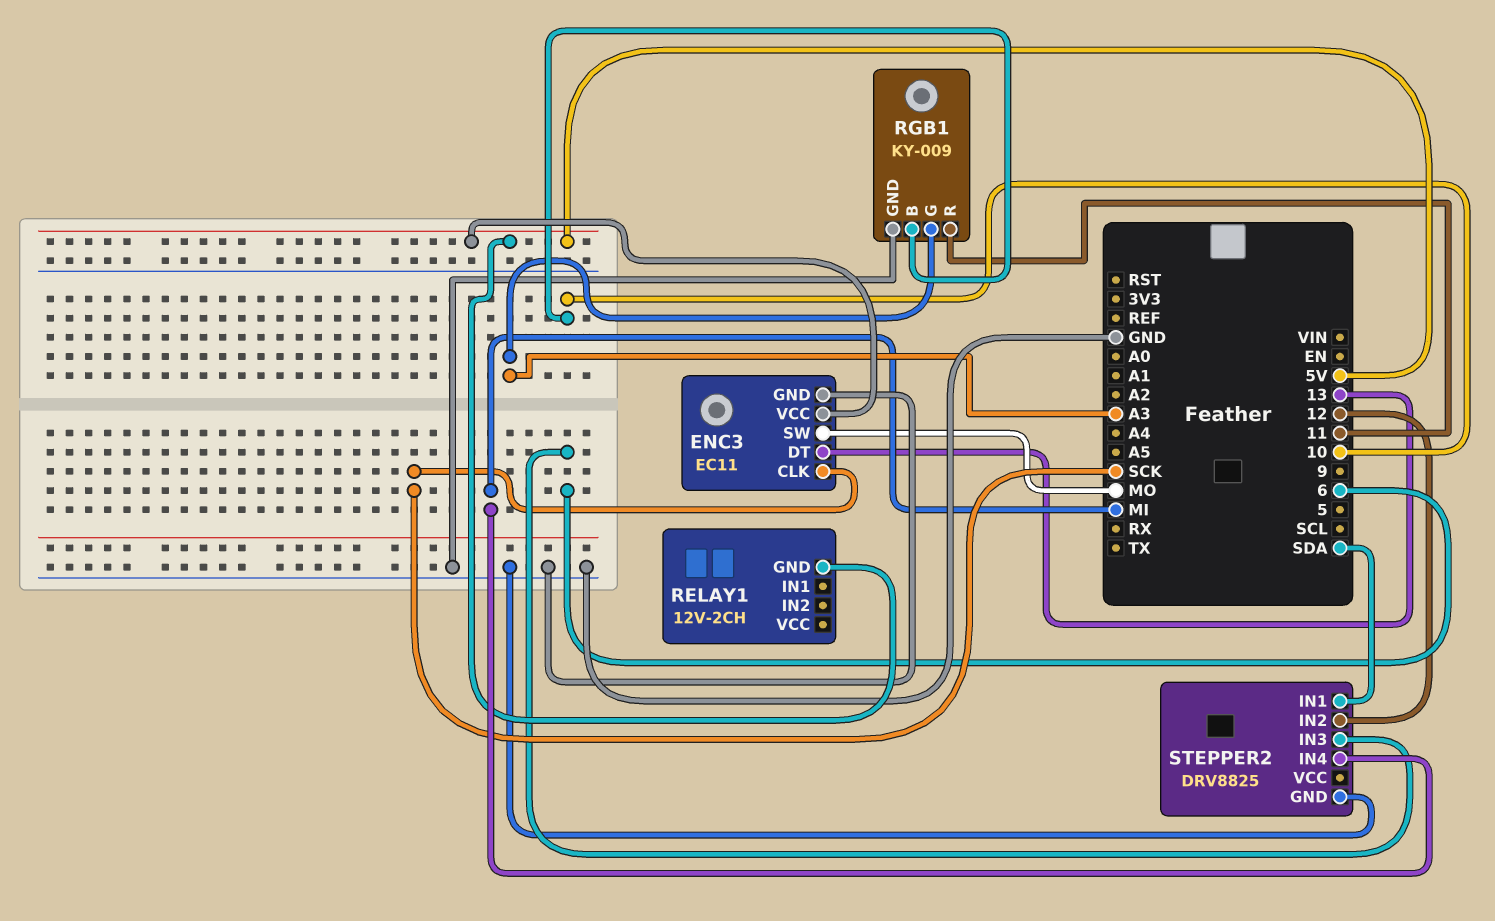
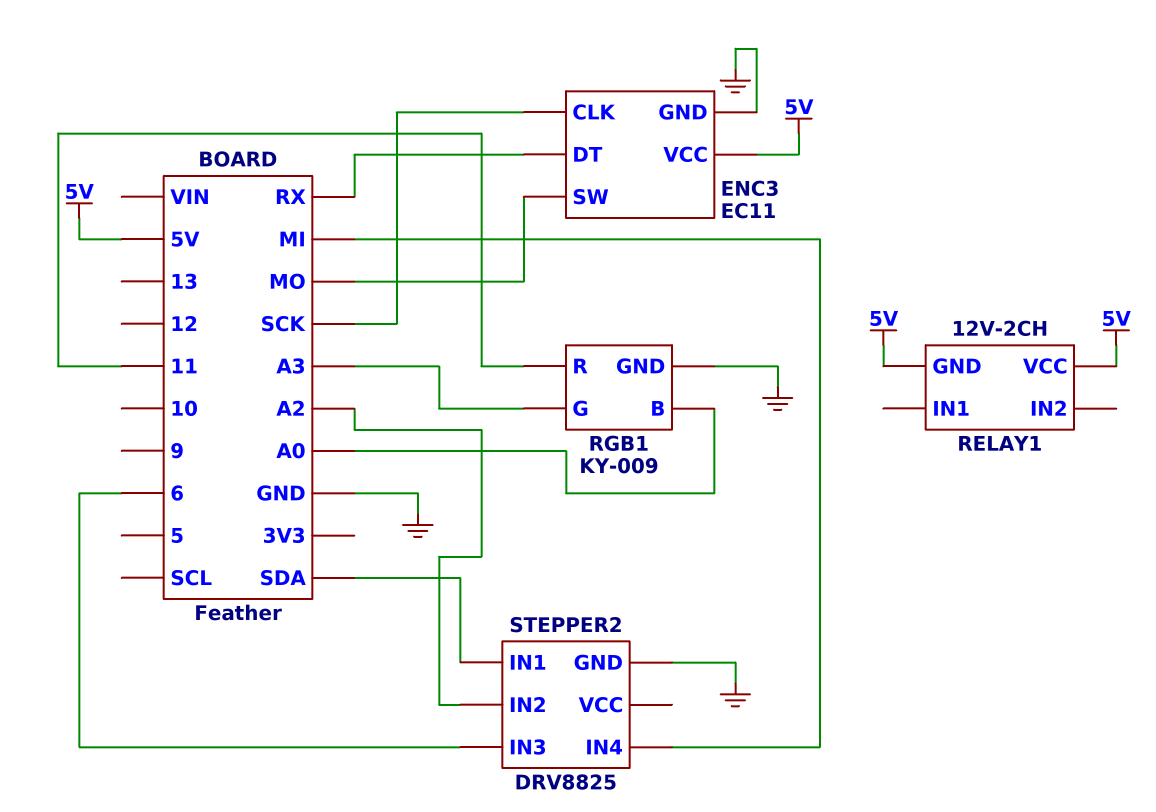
ENC3 pin DT: 13 -> RX
RELAY1 pin VCC: none -> 5V
RGB1 pin B: 10 -> A0
STEPPER2 pin IN2: 12 -> A2

